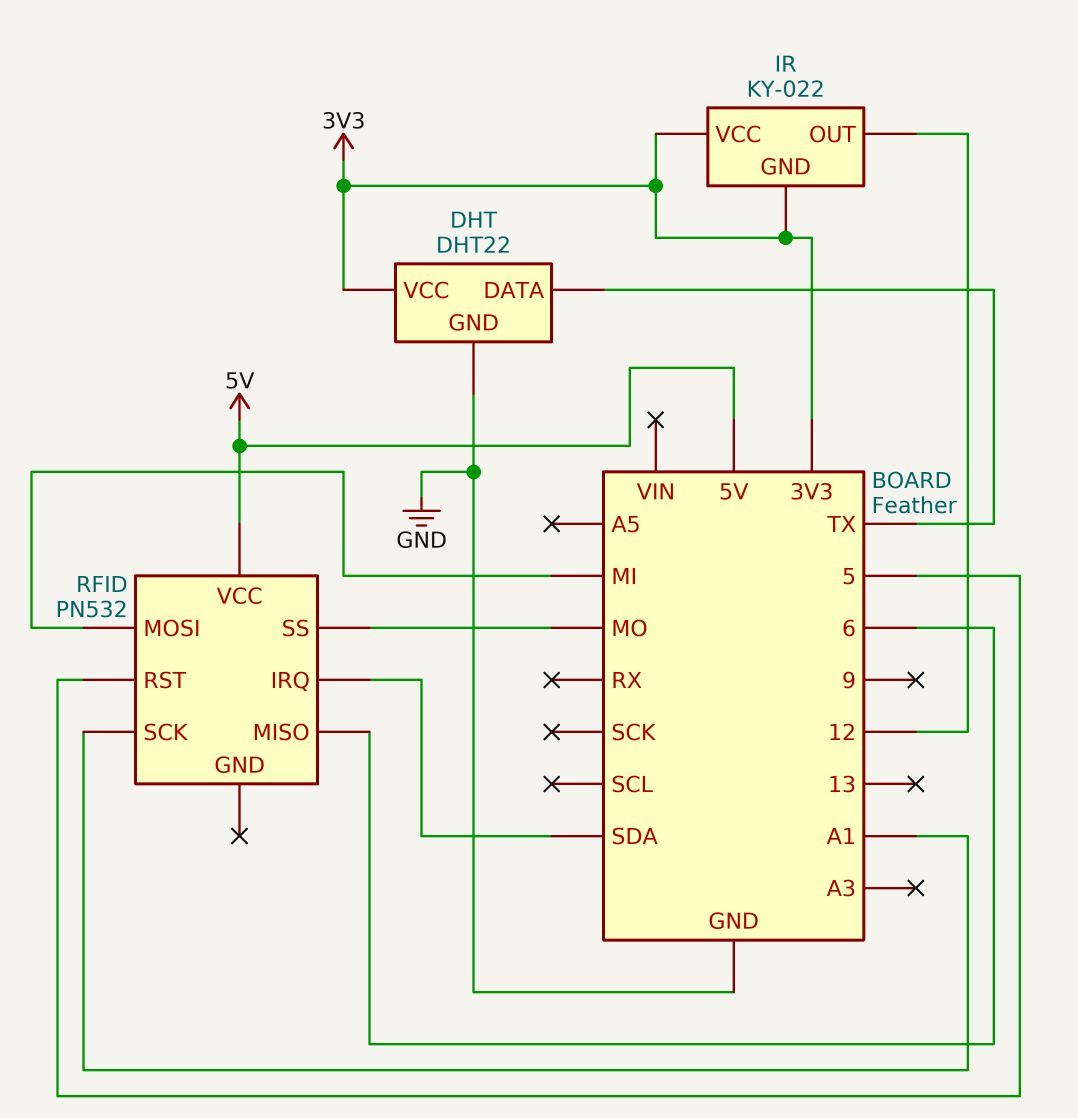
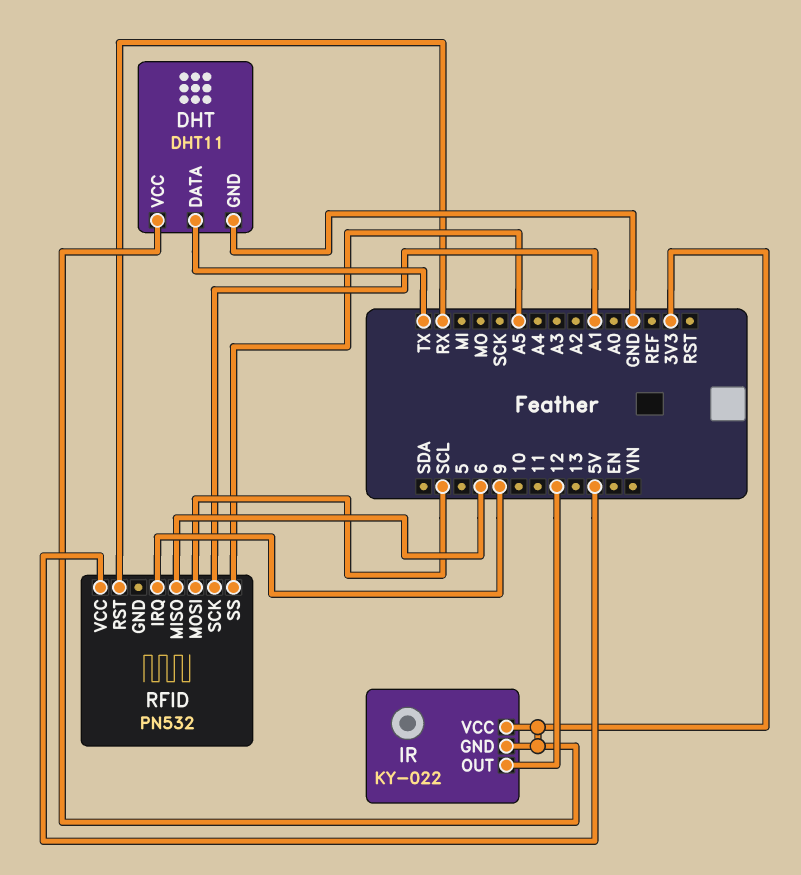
DHT: DHT22 -> DHT11
RFID pin IRQ: SDA -> 9
RFID pin MOSI: MI -> SCL
RFID pin RST: 5 -> RX
RFID pin SS: MO -> A5

